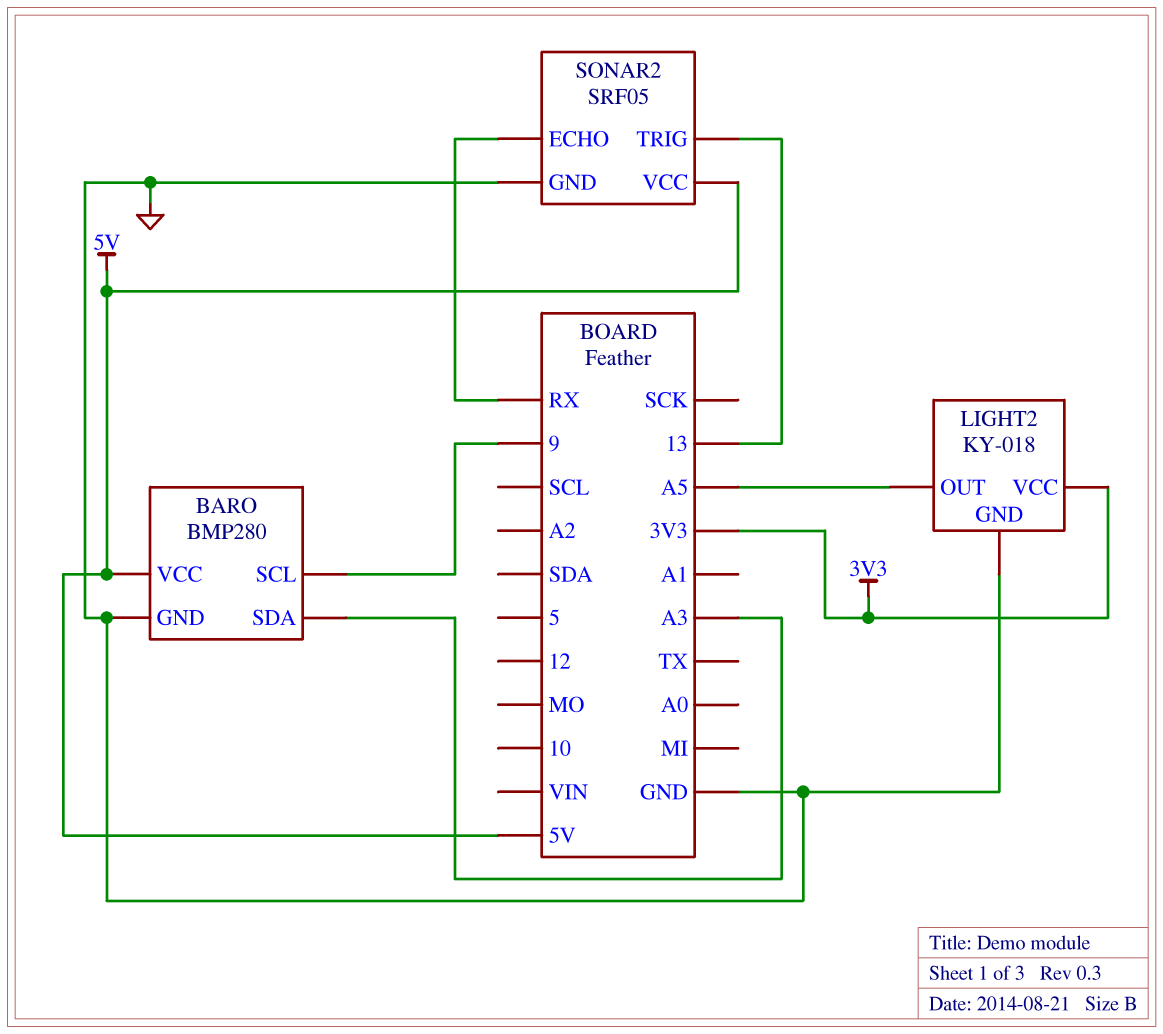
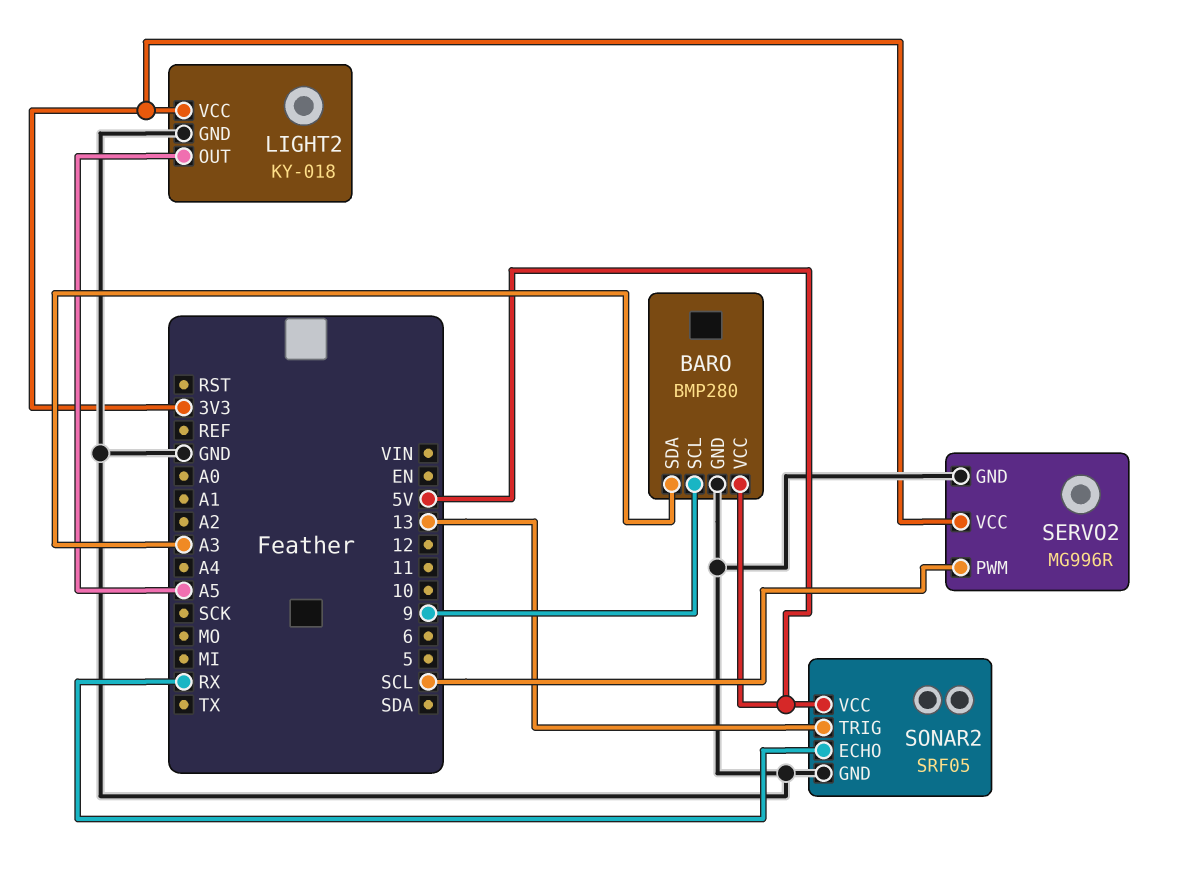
SERVO2: none -> MG996R
SERVO2 pin GND: none -> GND
SERVO2 pin PWM: none -> SCL
SERVO2 pin VCC: none -> 3V3

